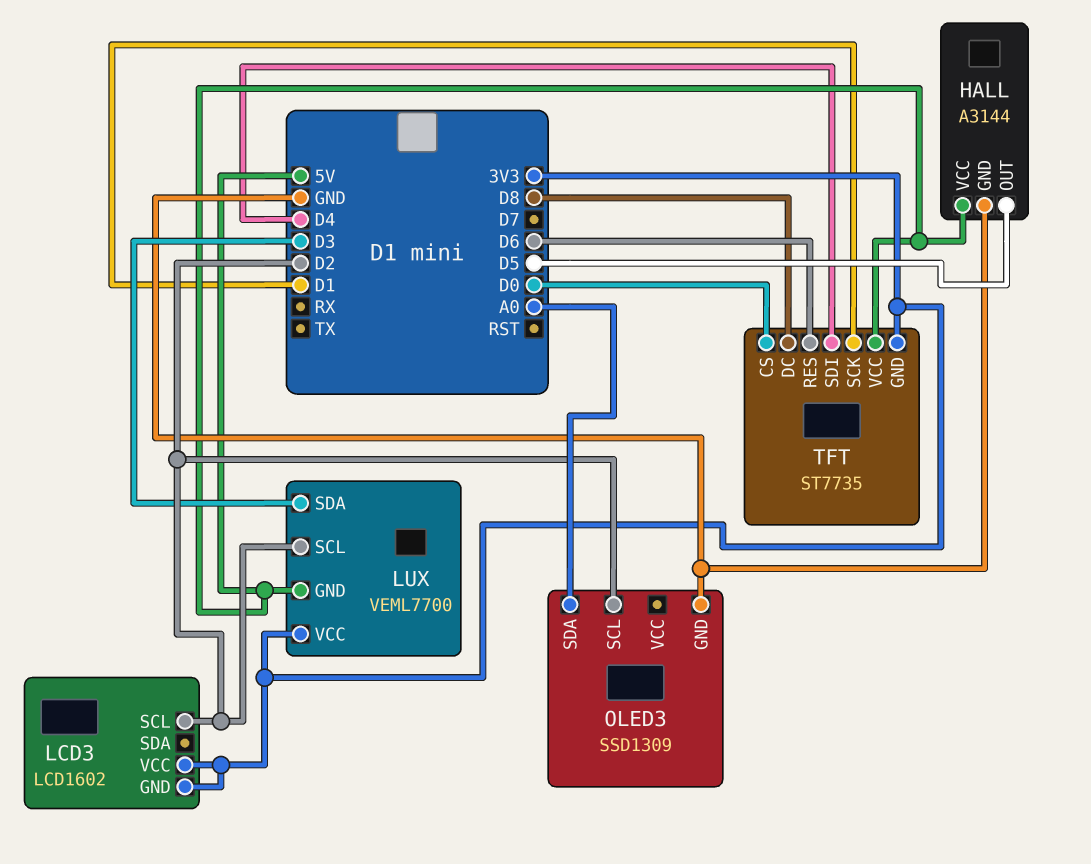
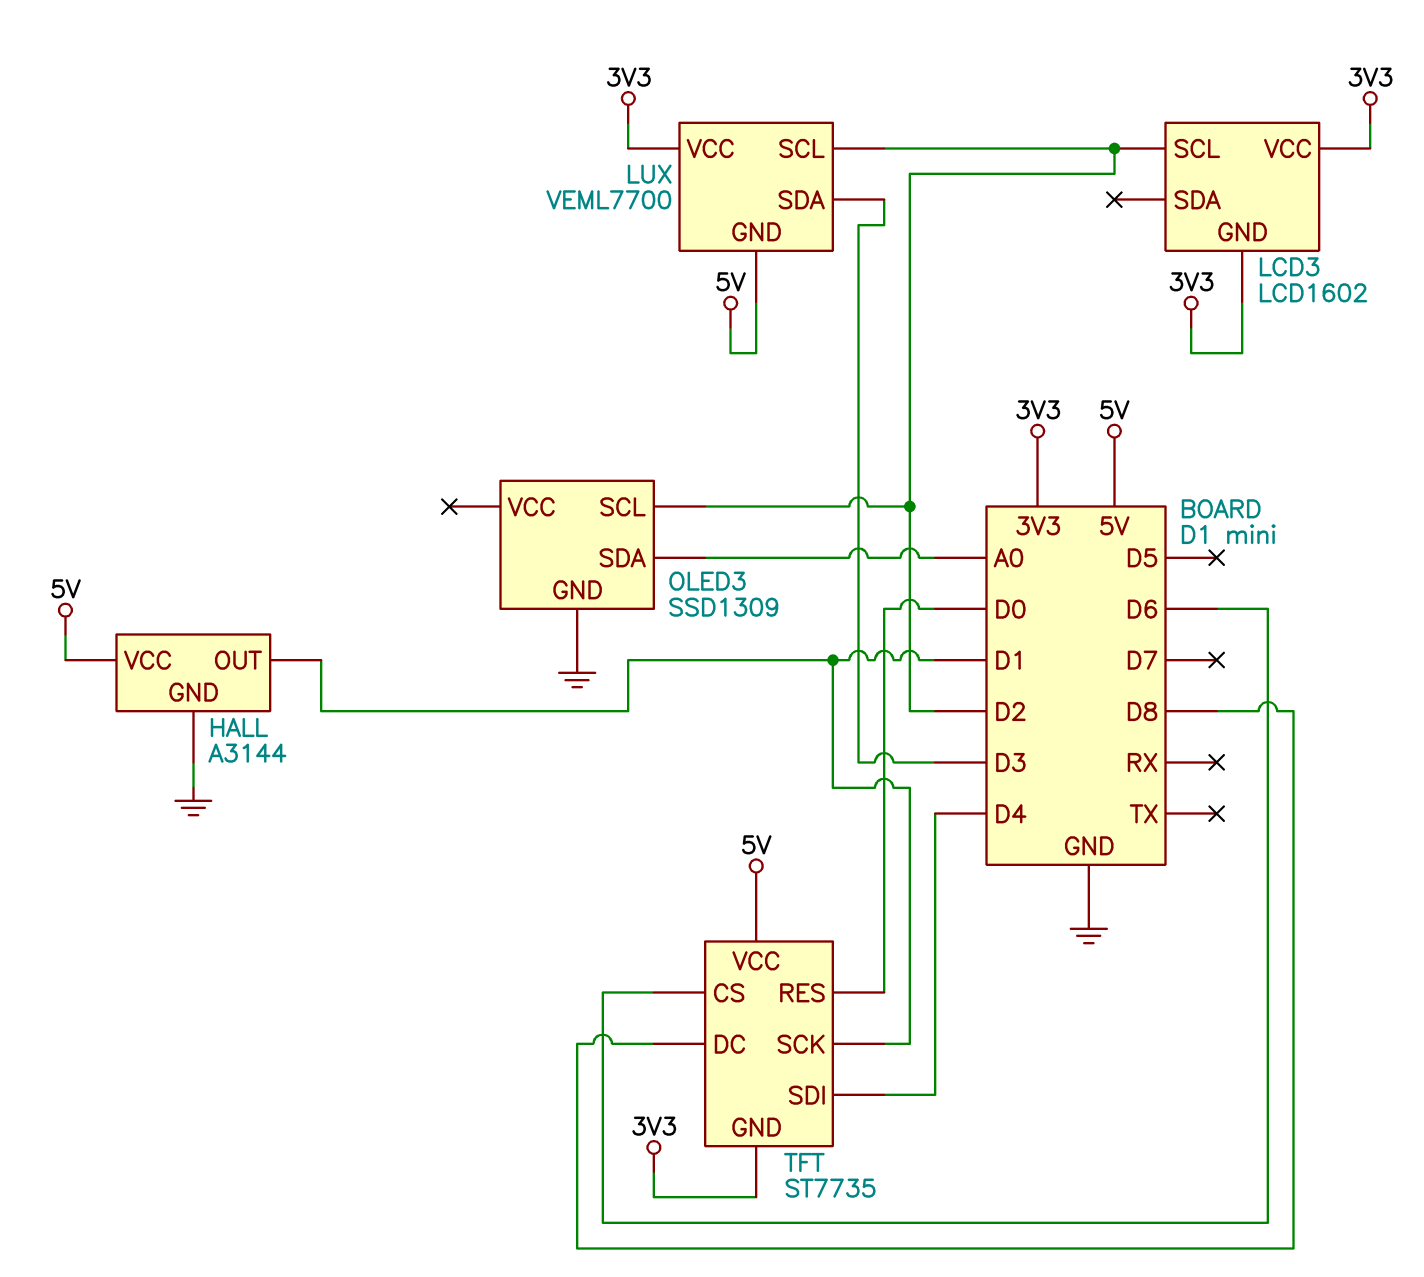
HALL pin OUT: D5 -> D1
TFT pin CS: D0 -> D6
TFT pin RES: D6 -> D0

